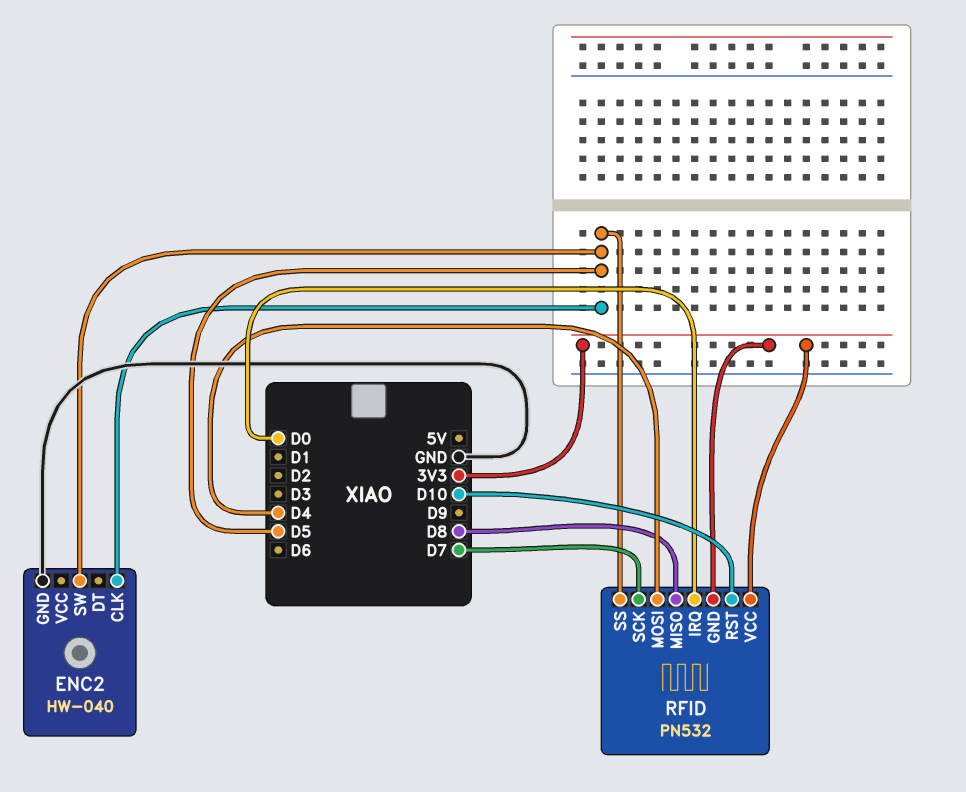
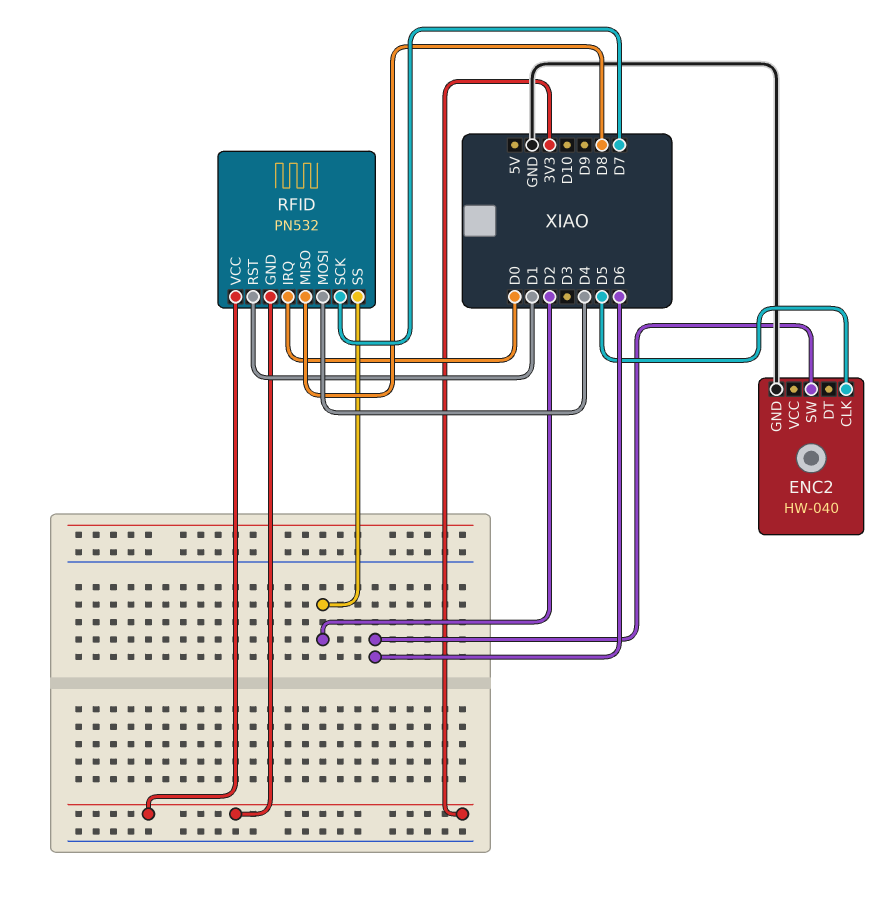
ENC2 pin SW: D5 -> D6
RFID pin RST: D10 -> D1
RFID pin SS: D5 -> D2

